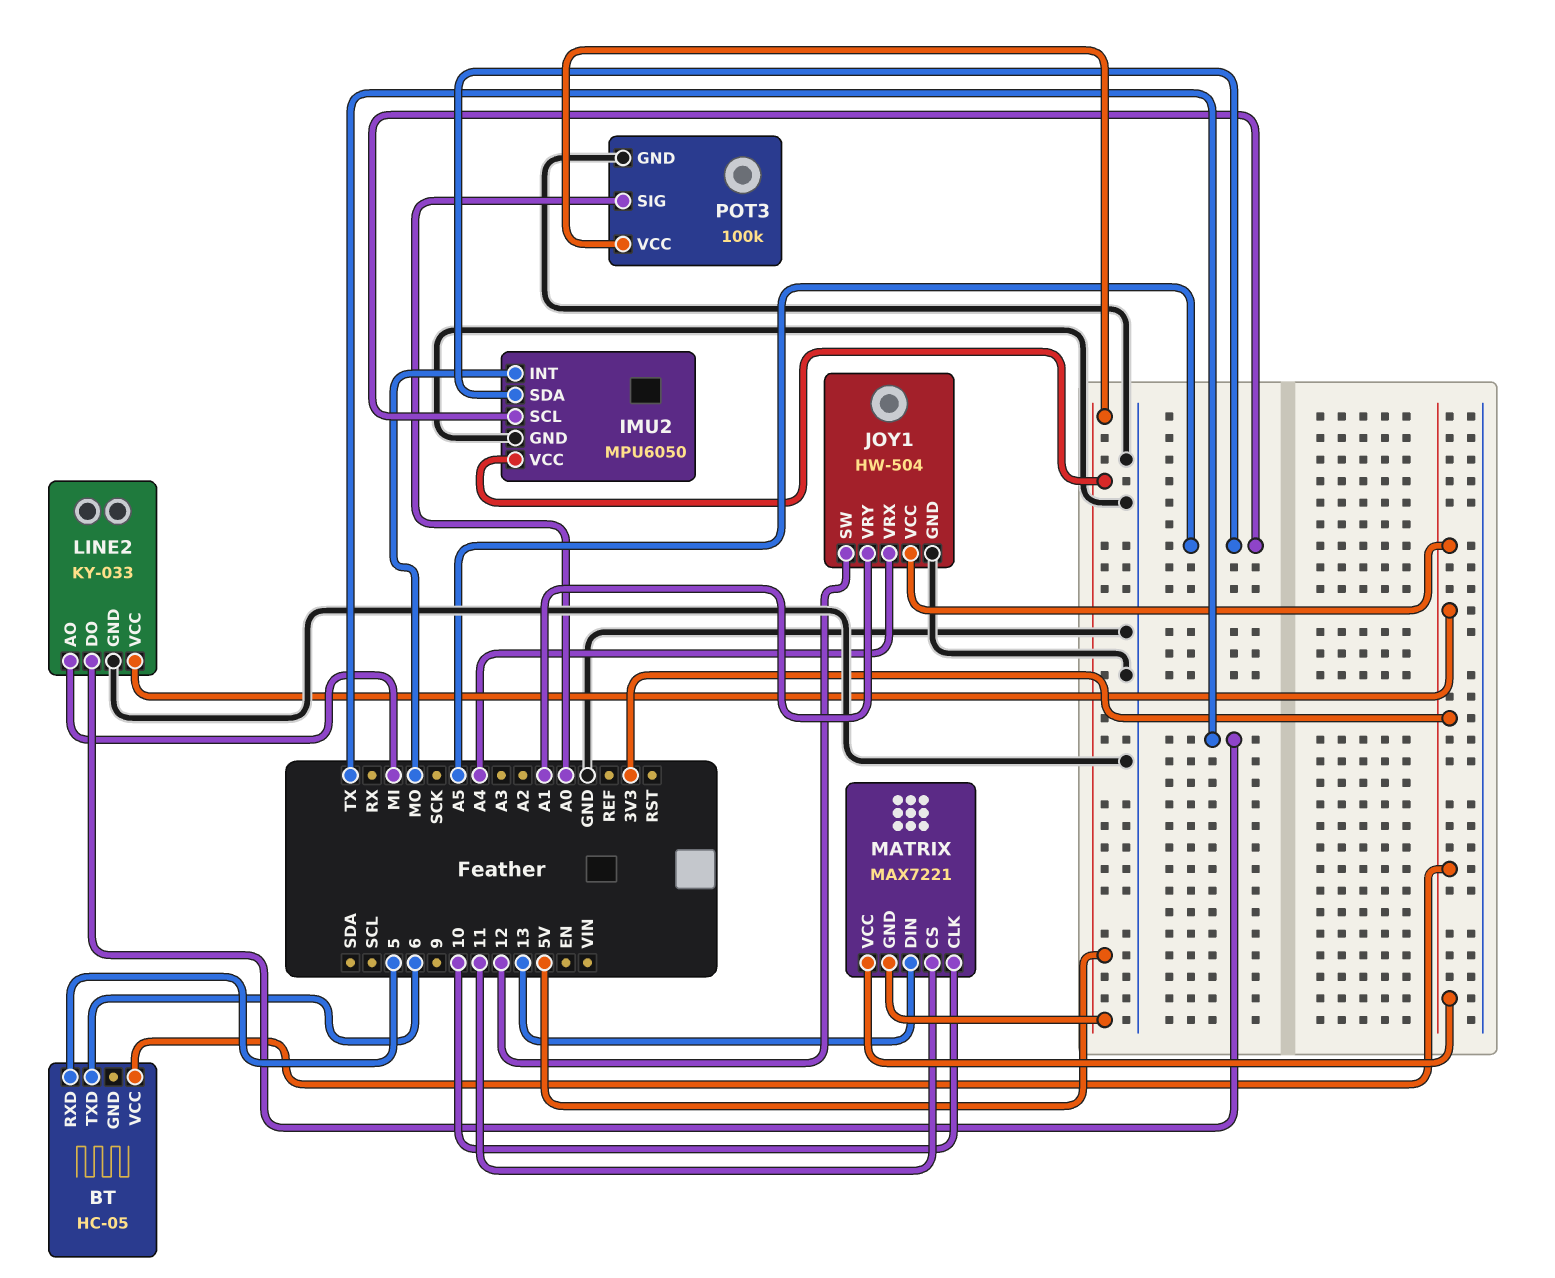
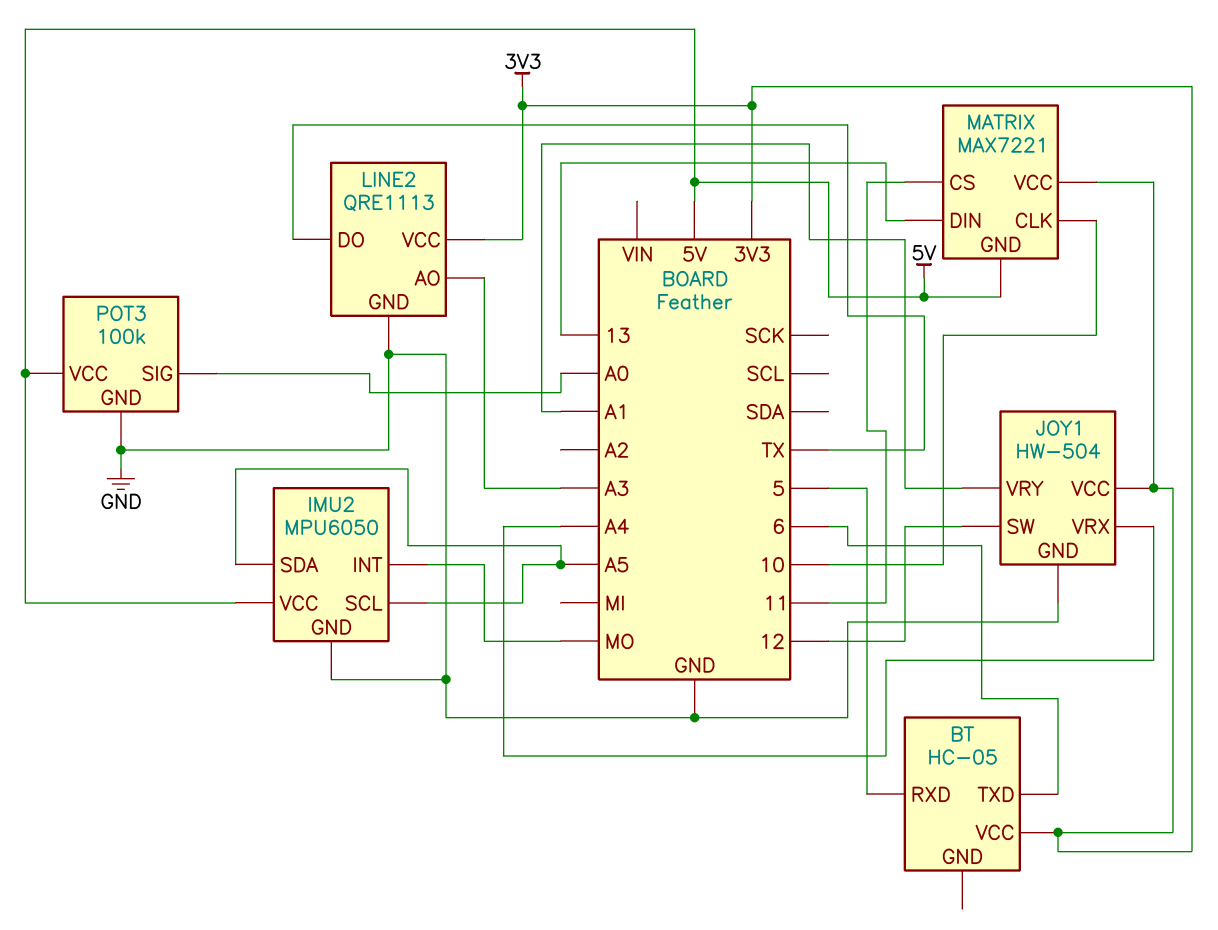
LINE2: KY-033 -> QRE1113
LINE2 pin AO: MI -> A3

